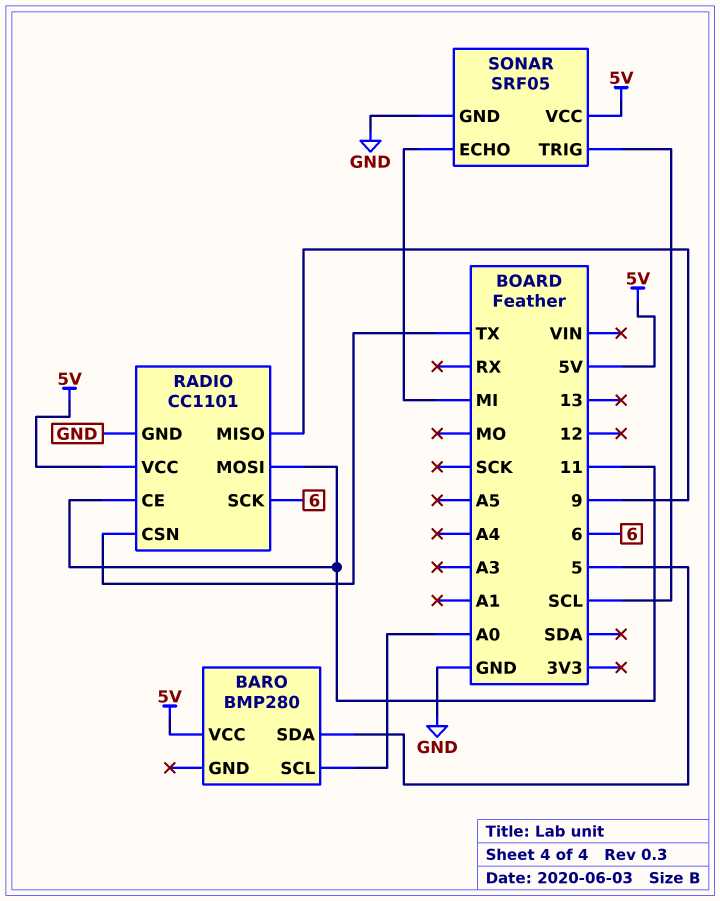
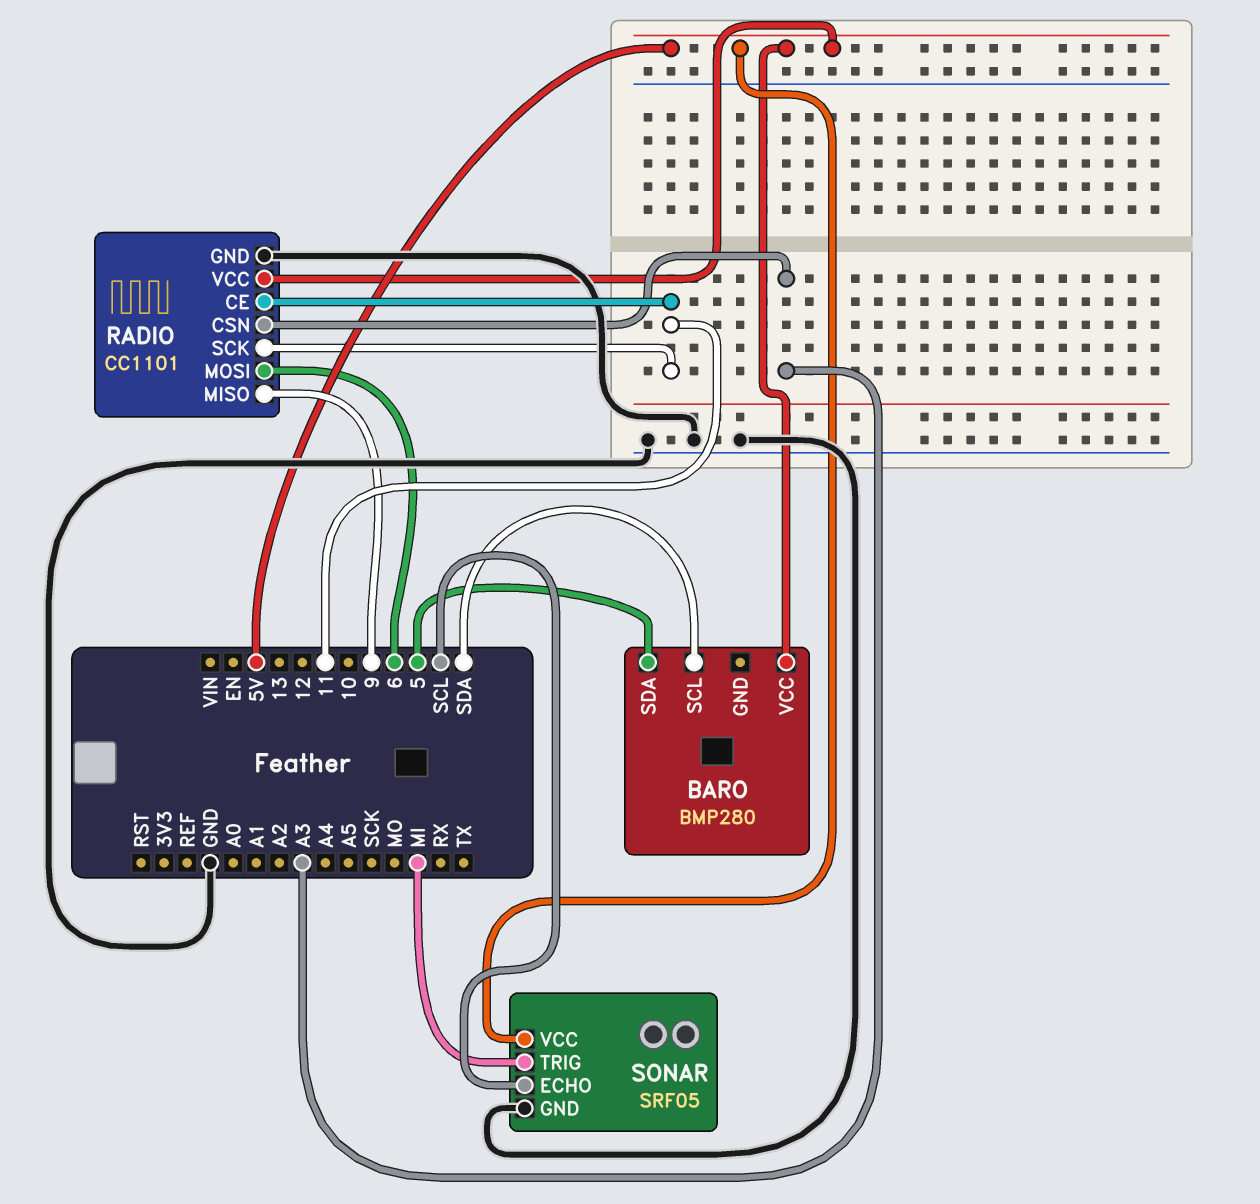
BARO pin SCL: A0 -> SDA
RADIO pin CSN: TX -> A3
RADIO pin MOSI: 11 -> 6
RADIO pin SCK: 6 -> 11
SONAR pin ECHO: MI -> SCL
SONAR pin TRIG: SCL -> MI

